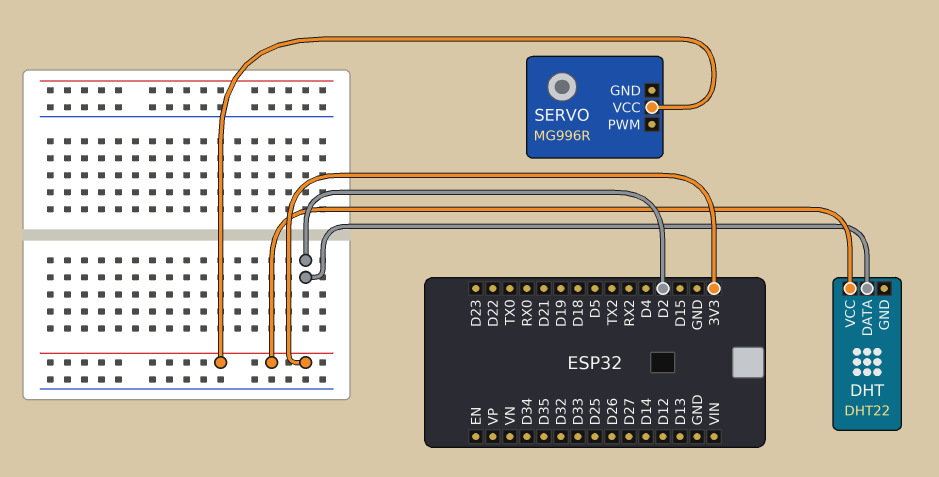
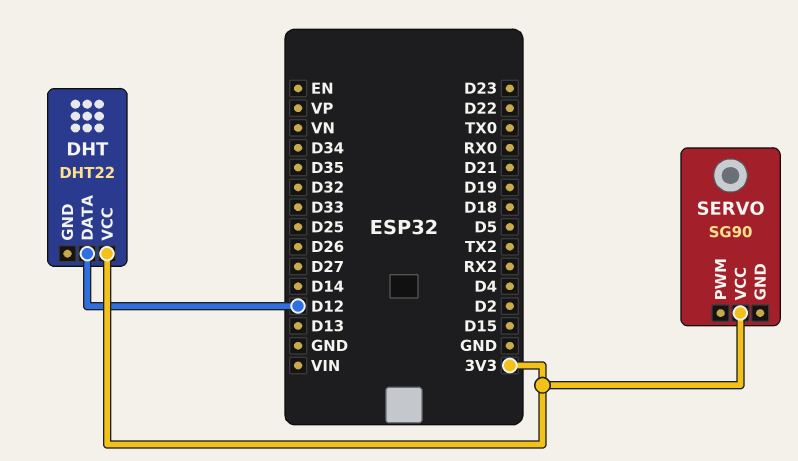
DHT pin DATA: D2 -> D12
SERVO: MG996R -> SG90

